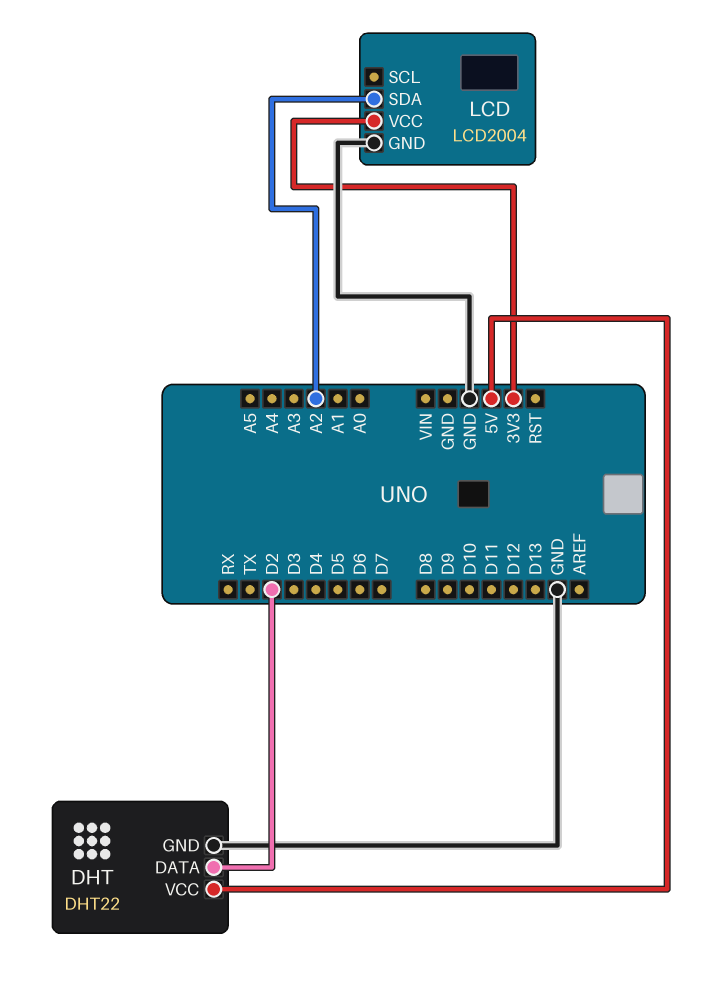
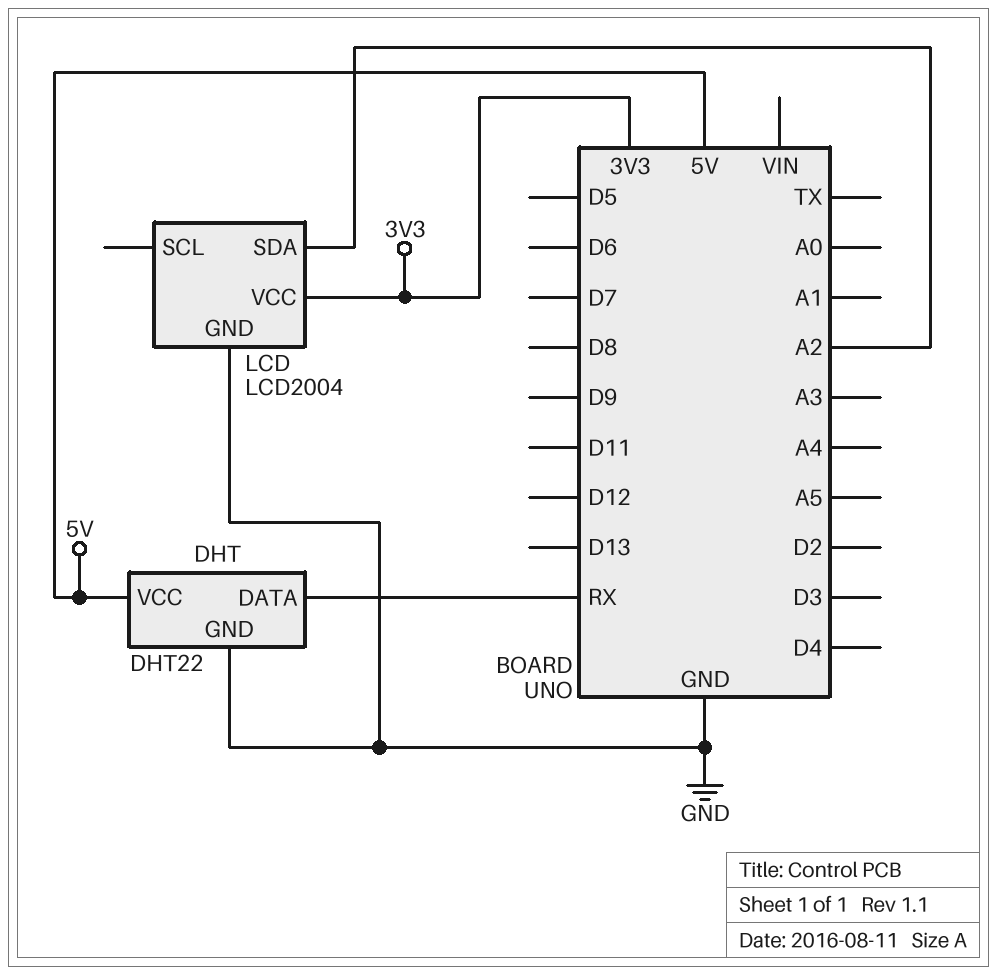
DHT pin DATA: D2 -> RX

